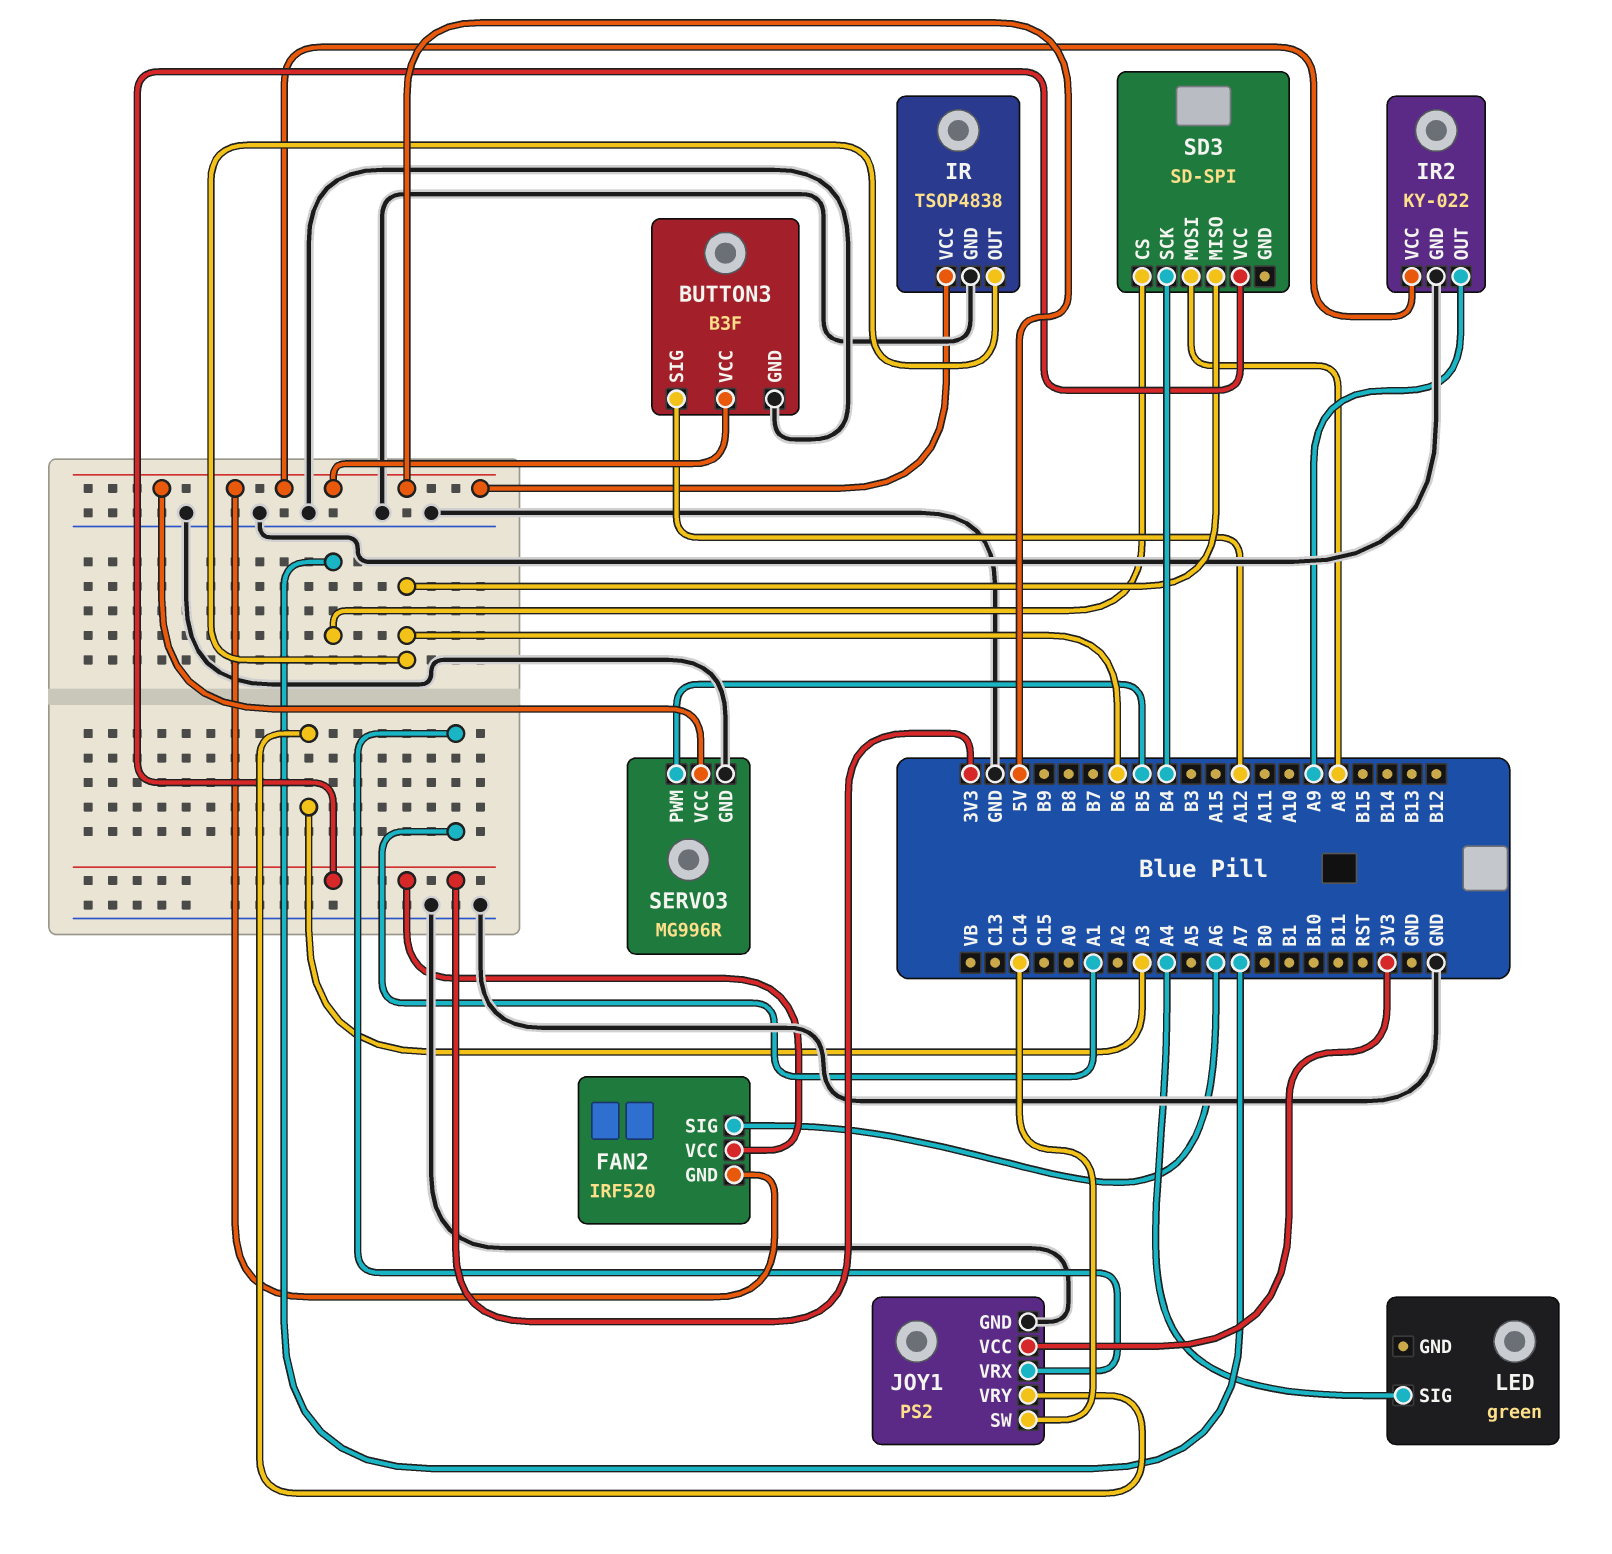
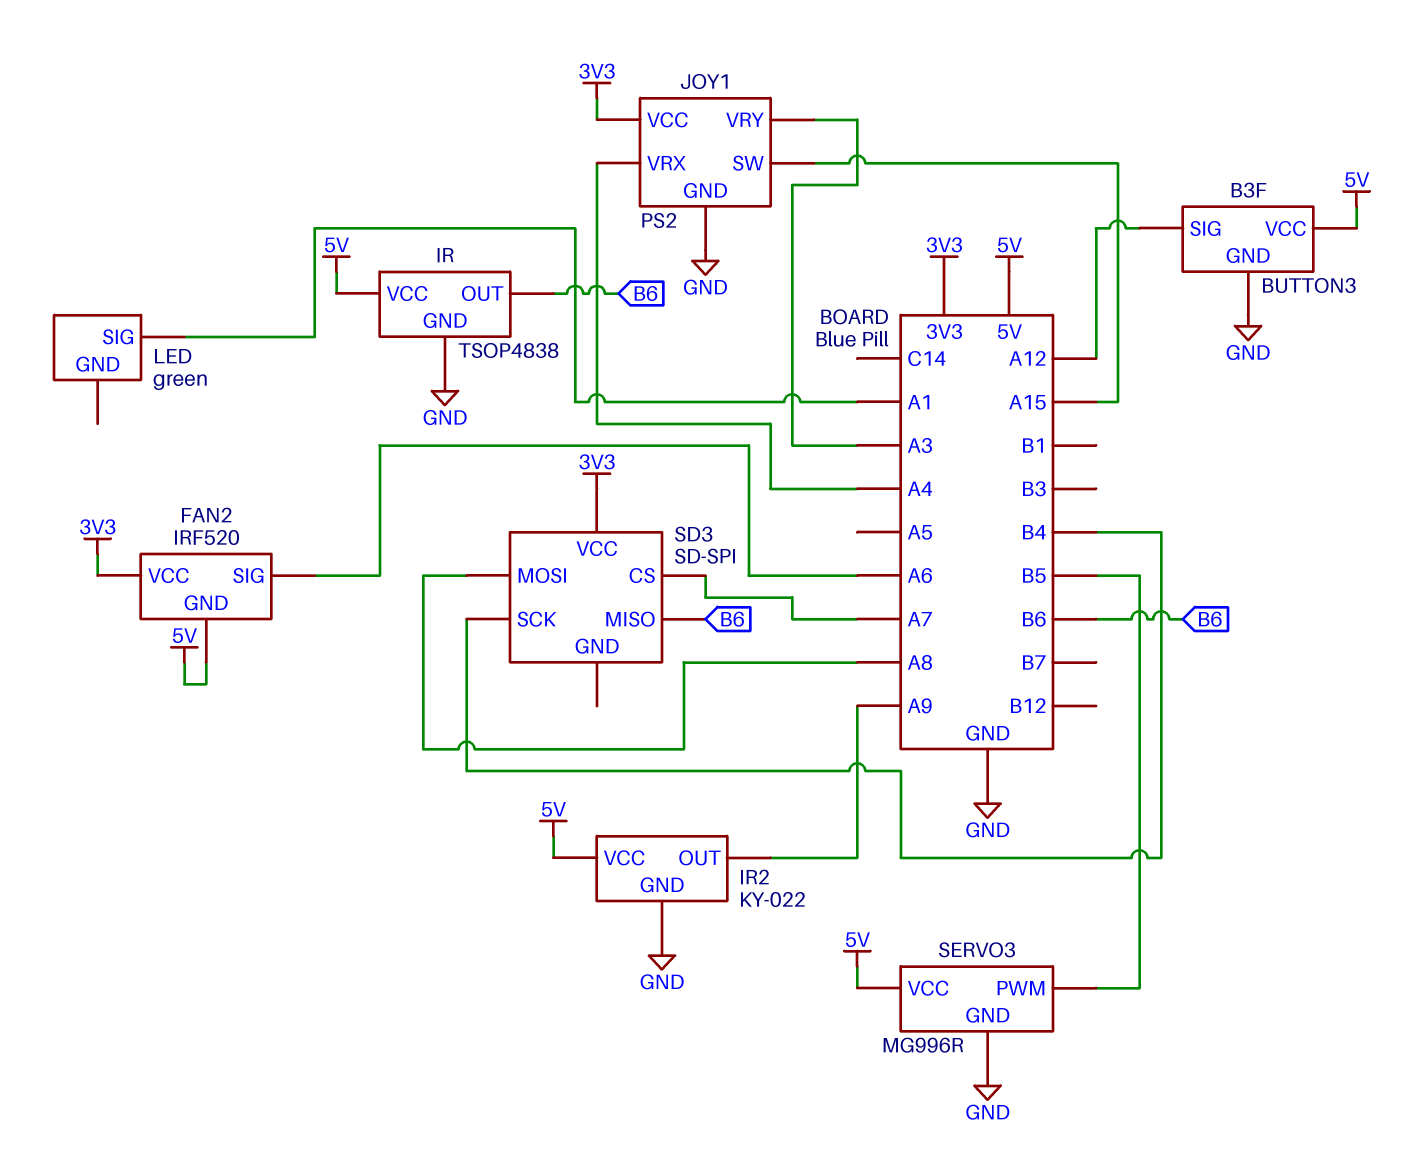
JOY1 pin SW: C14 -> A15
JOY1 pin VRX: A1 -> A4
LED pin SIG: A4 -> A1

